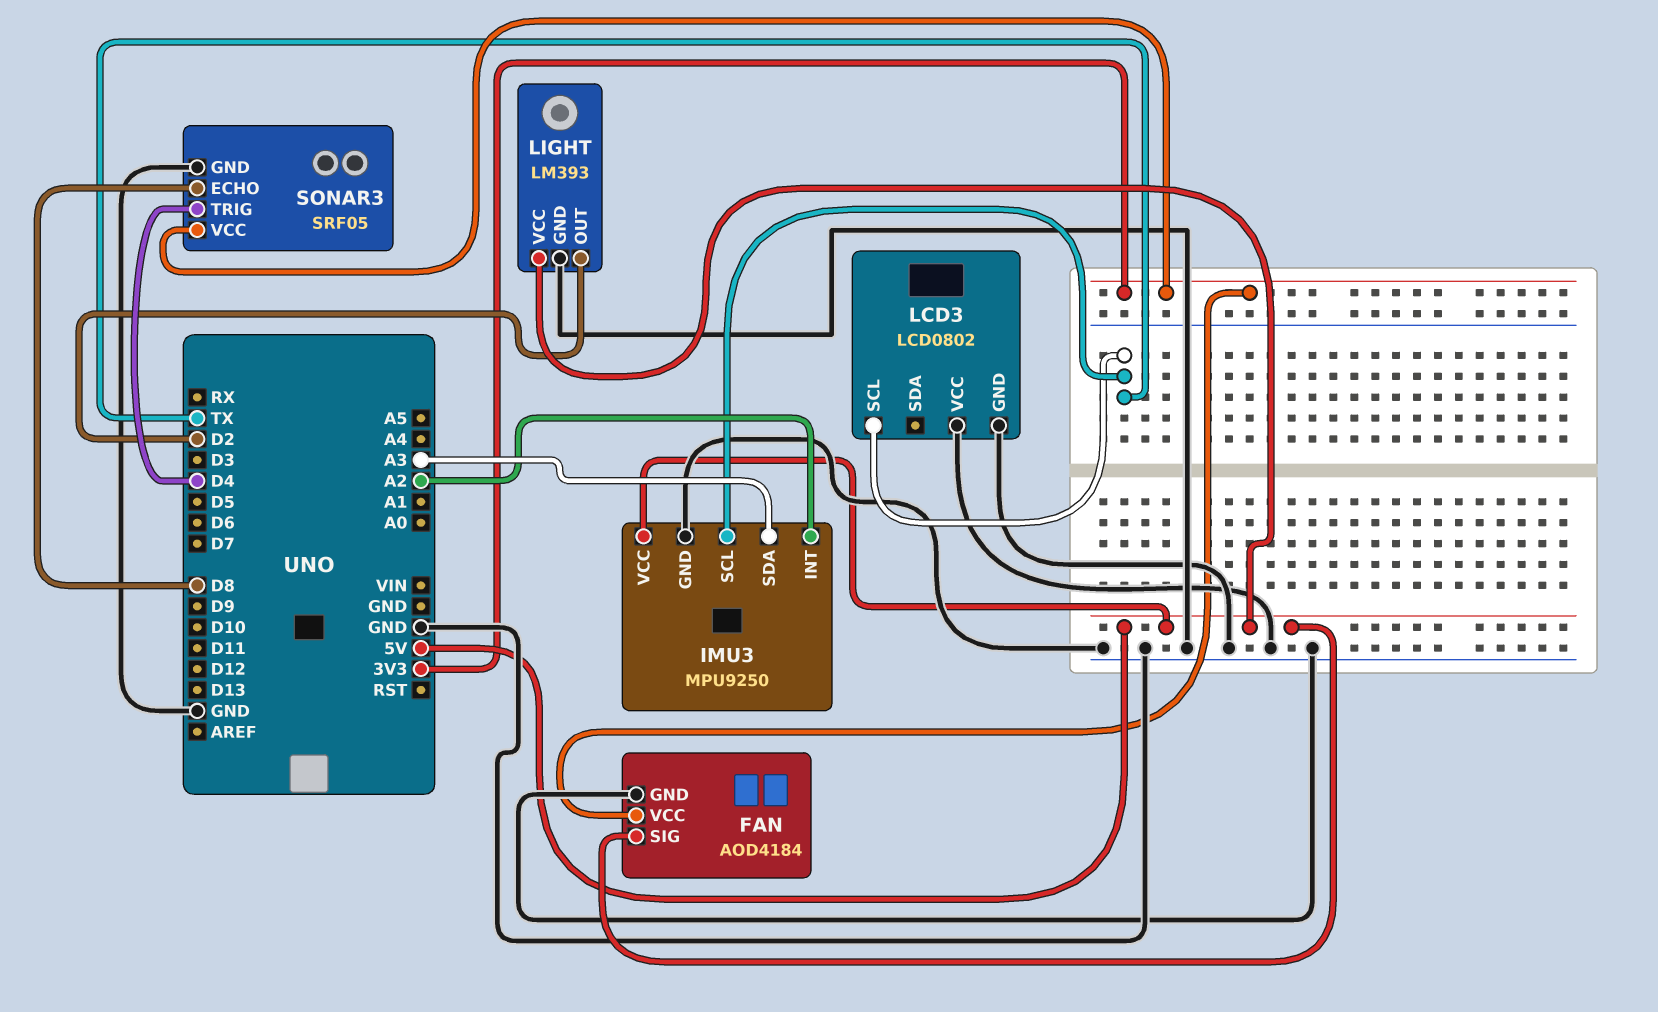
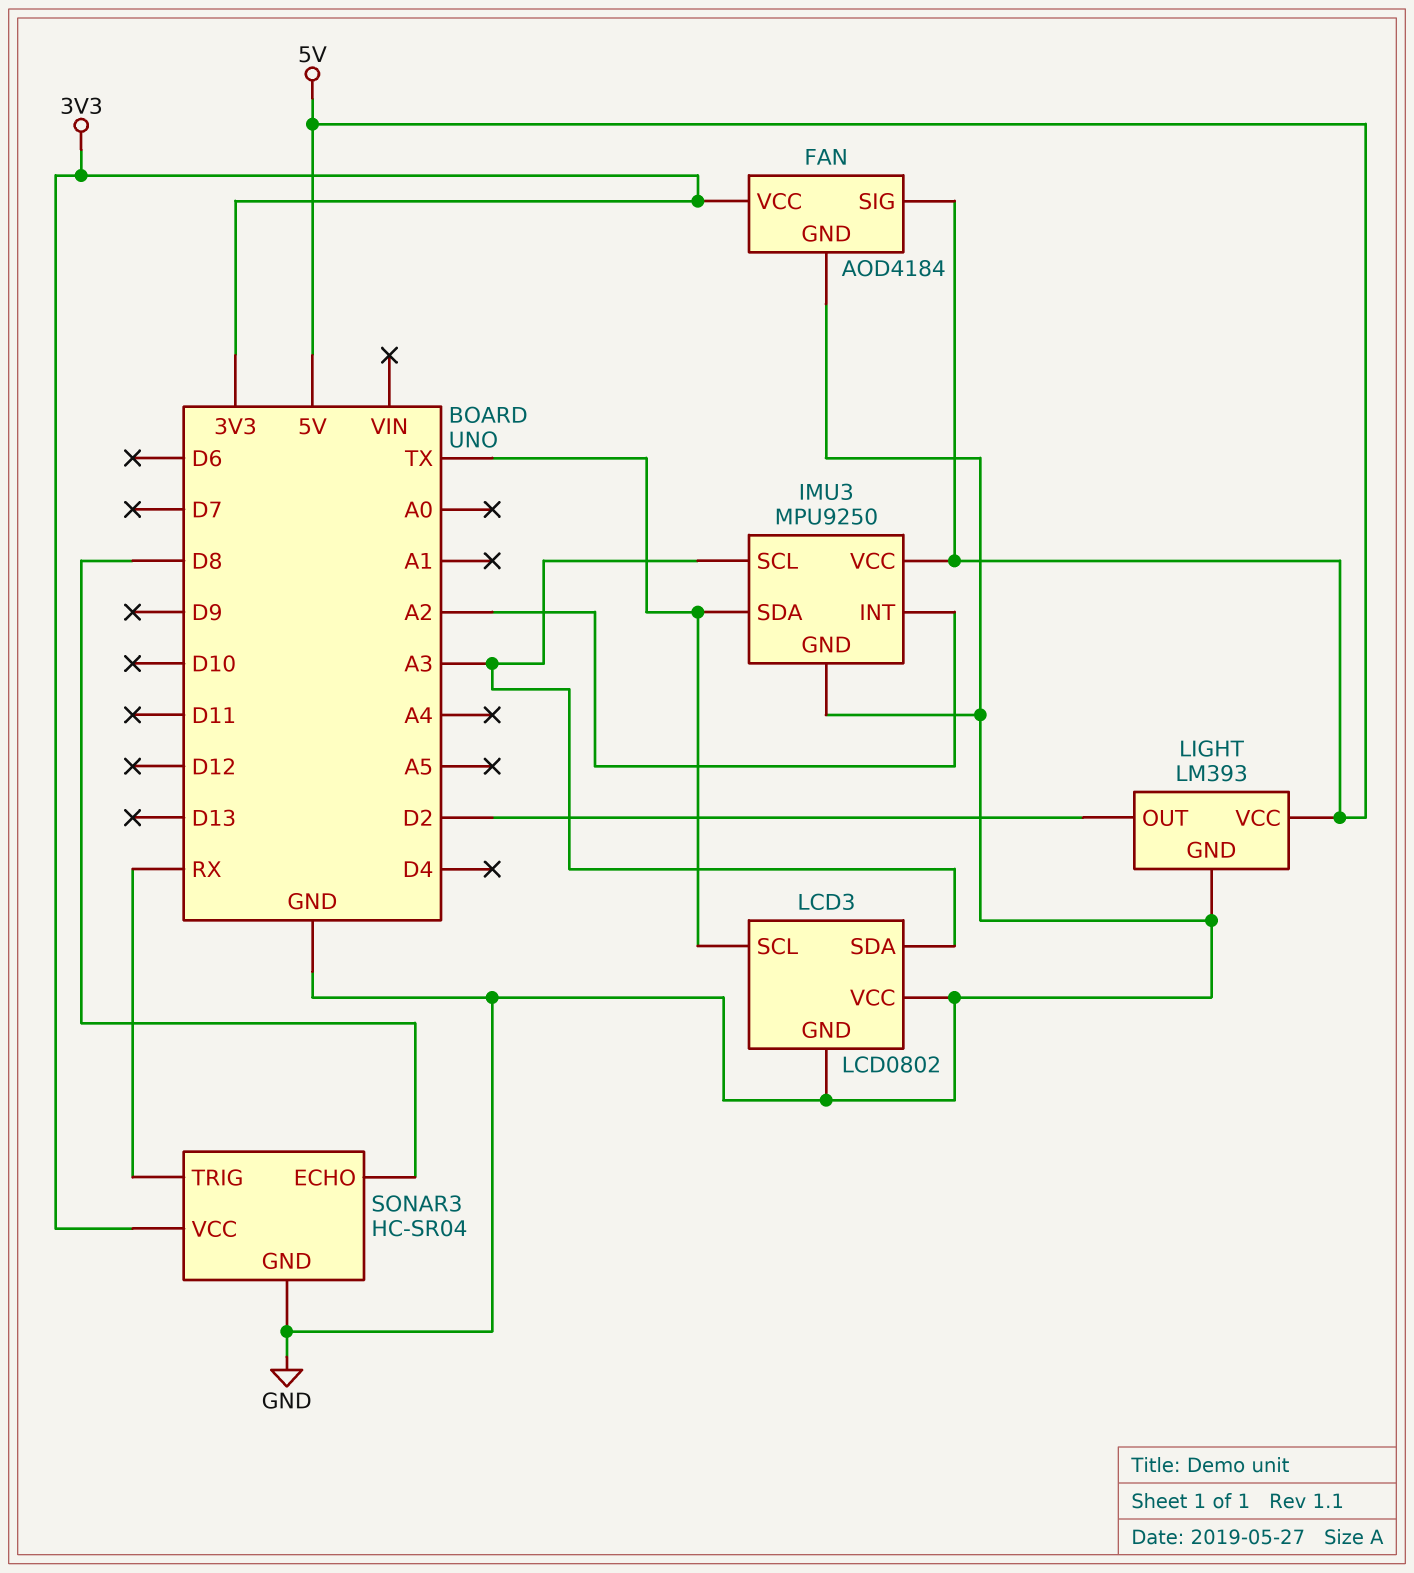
IMU3 pin SCL: TX -> A3
IMU3 pin SDA: A3 -> TX
LCD3 pin SDA: none -> A3
SONAR3: SRF05 -> HC-SR04
SONAR3 pin TRIG: D4 -> RX

